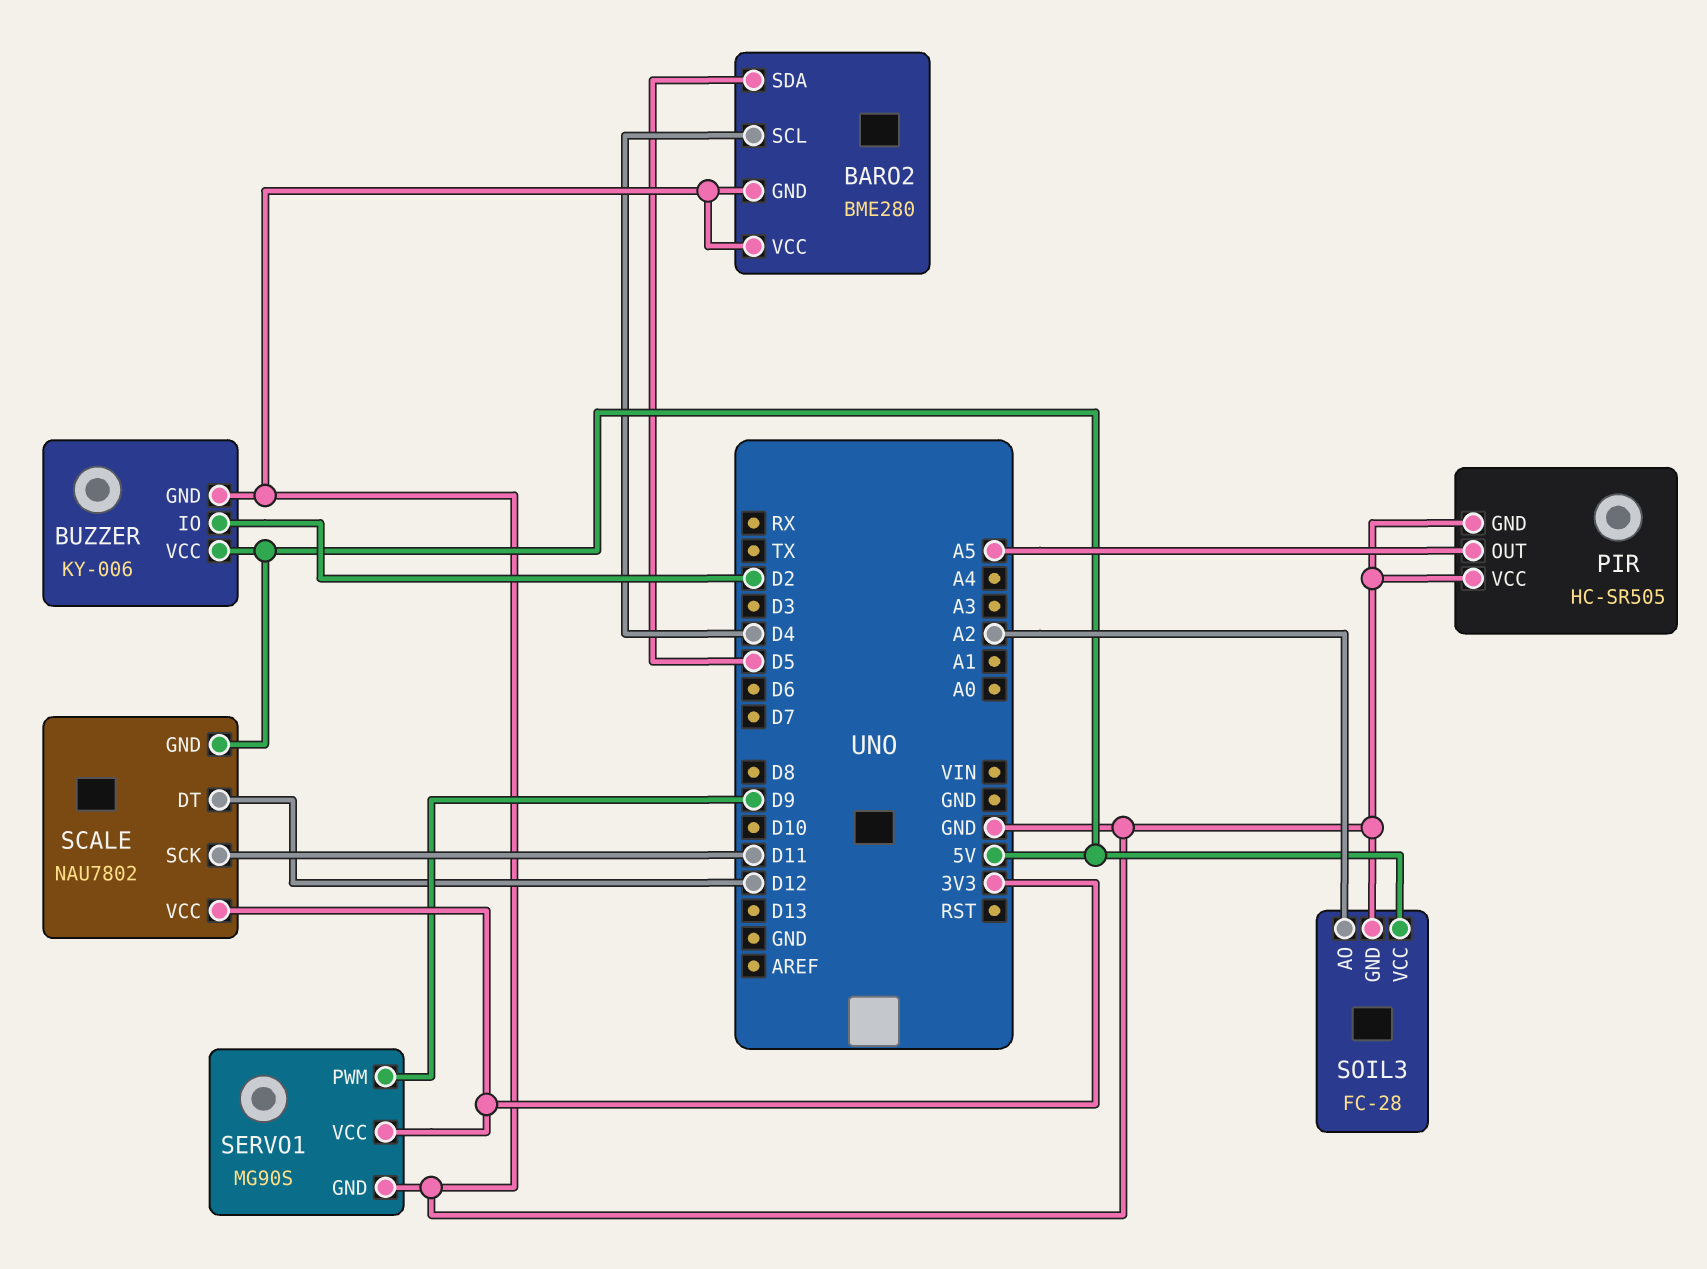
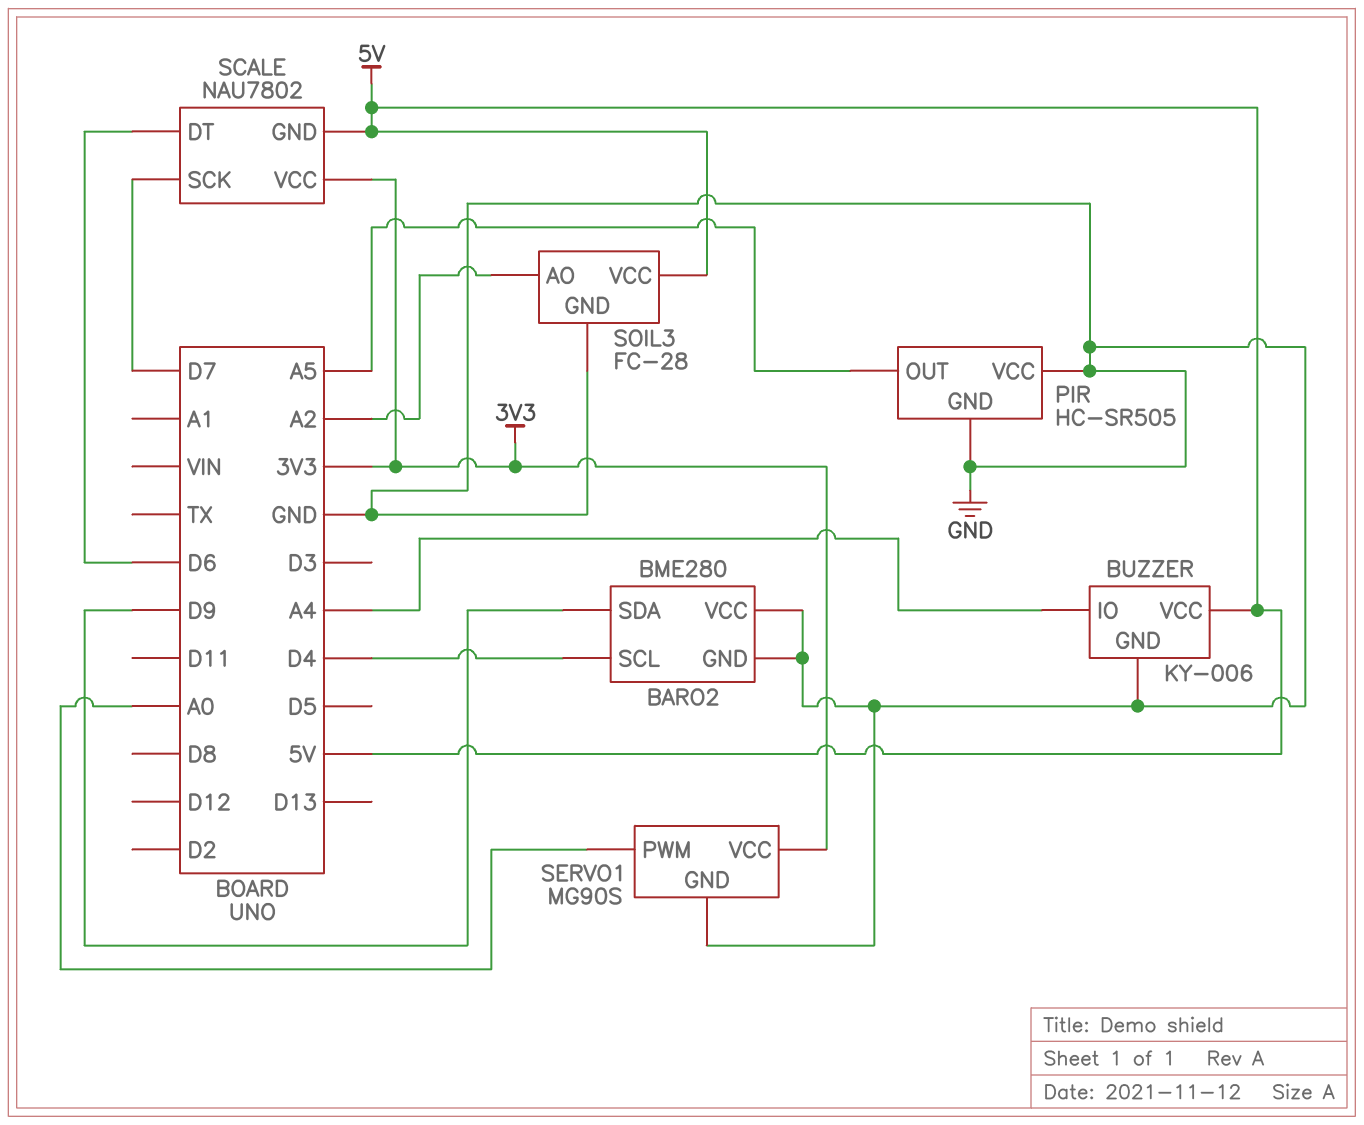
BARO2 pin SDA: D5 -> D9
BUZZER pin IO: D2 -> A4
SCALE pin DT: D12 -> D6
SCALE pin SCK: D11 -> D7
SERVO1 pin PWM: D9 -> A0

